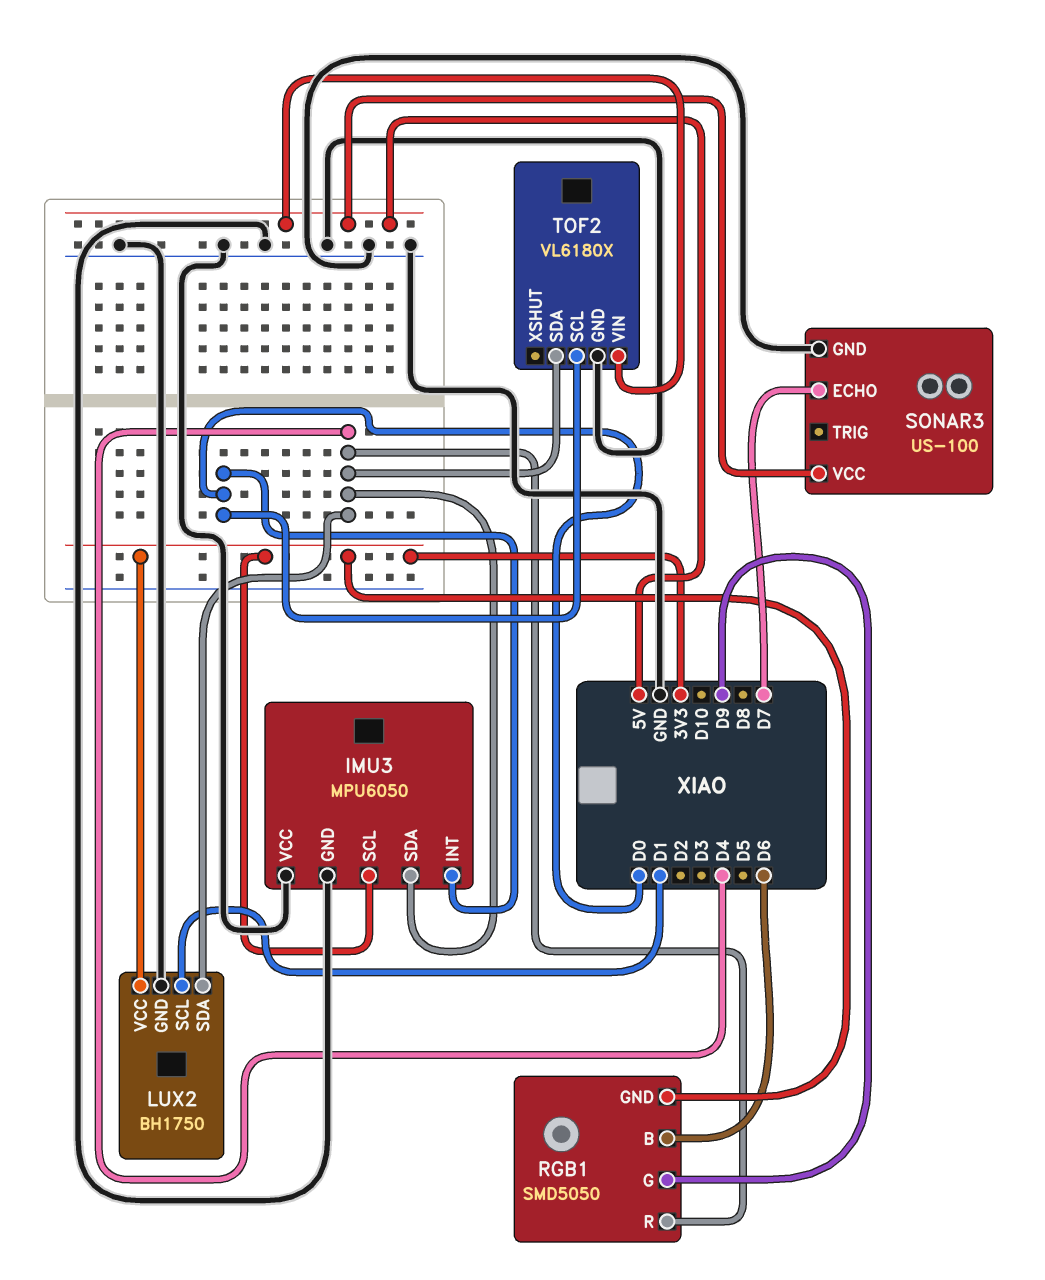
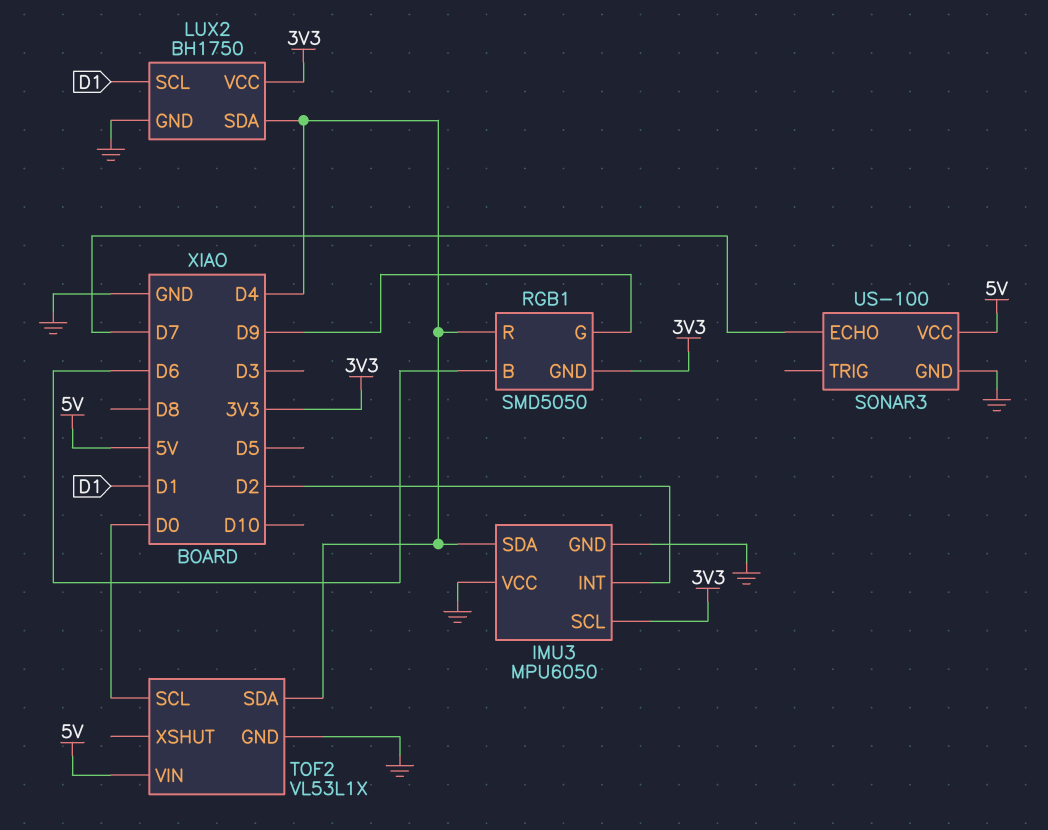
IMU3 pin INT: D0 -> D2
TOF2: VL6180X -> VL53L1X

